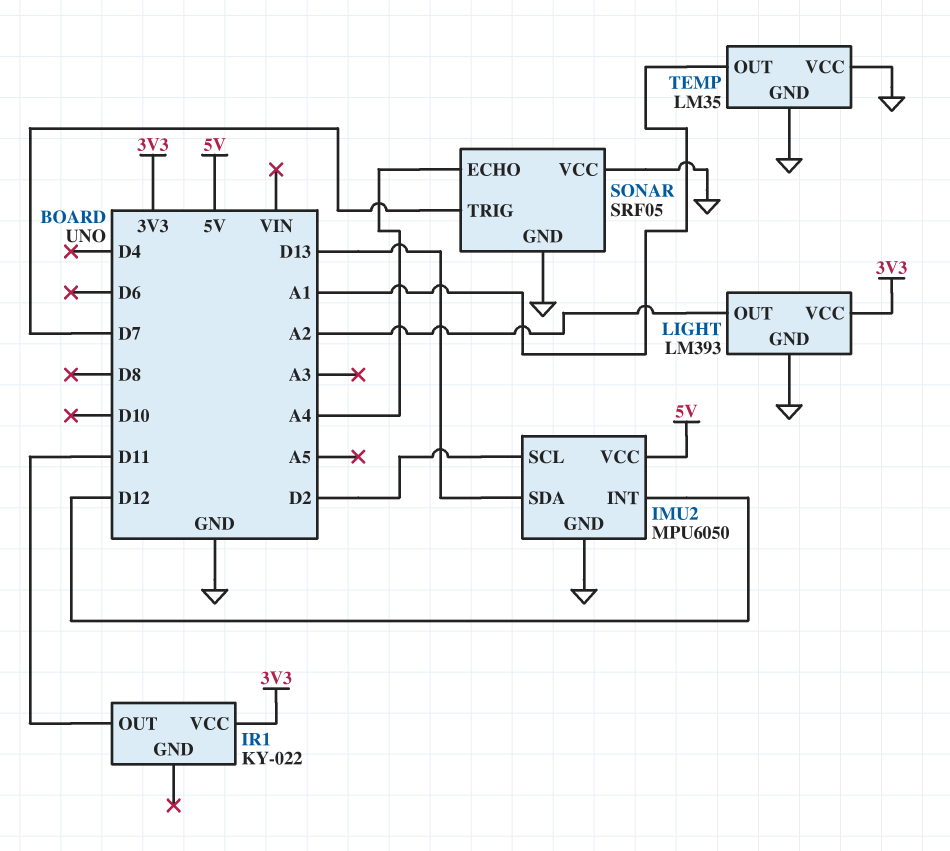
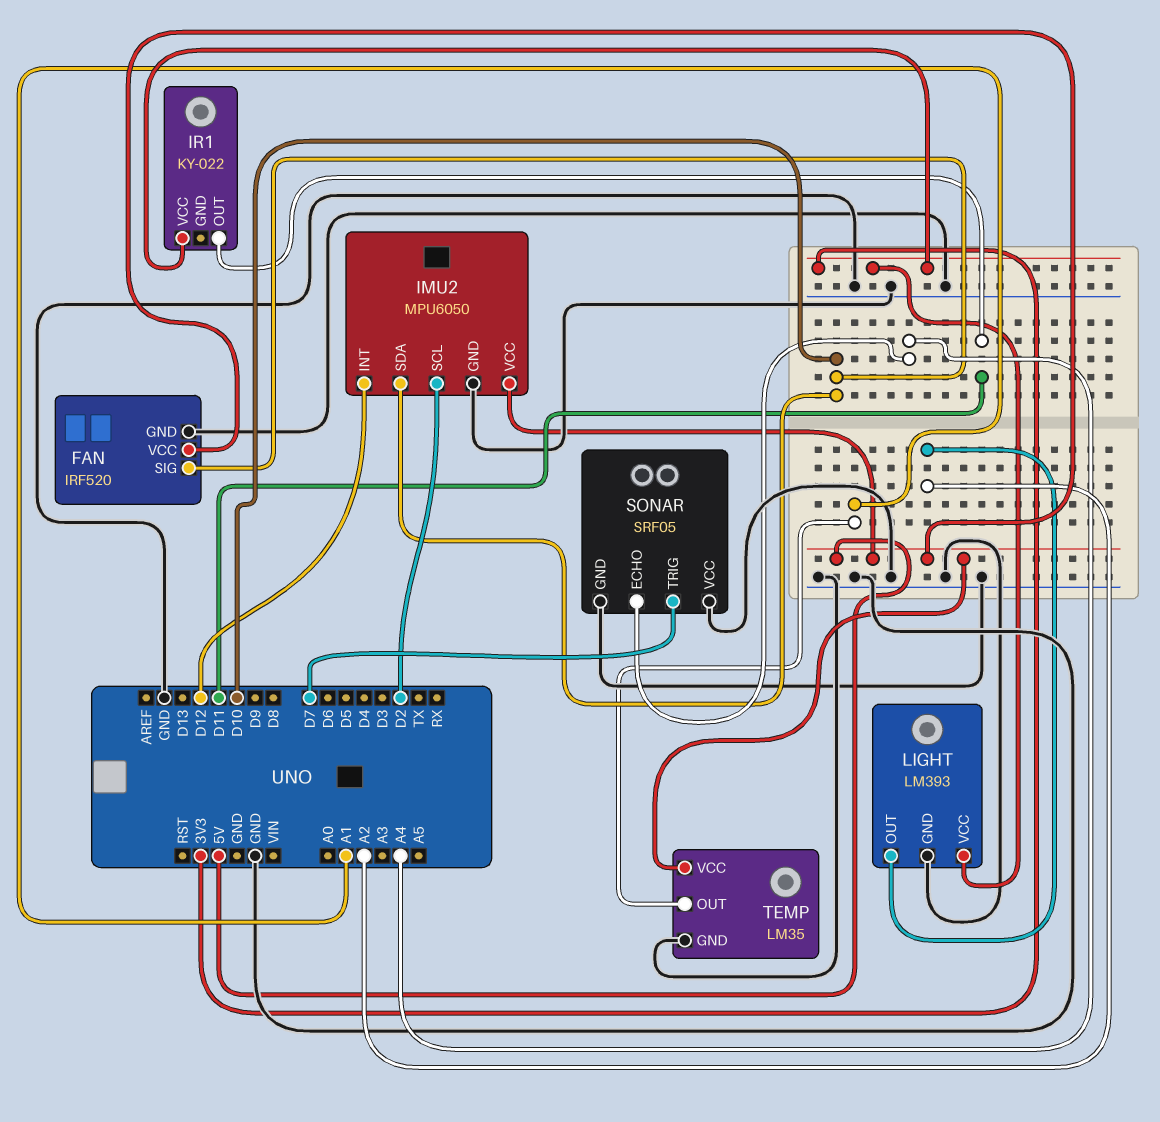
FAN: none -> IRF520
FAN pin GND: none -> GND
FAN pin SIG: none -> D10
FAN pin VCC: none -> 5V
IMU2 pin SDA: D13 -> D10
TEMP pin VCC: GND -> 5V

